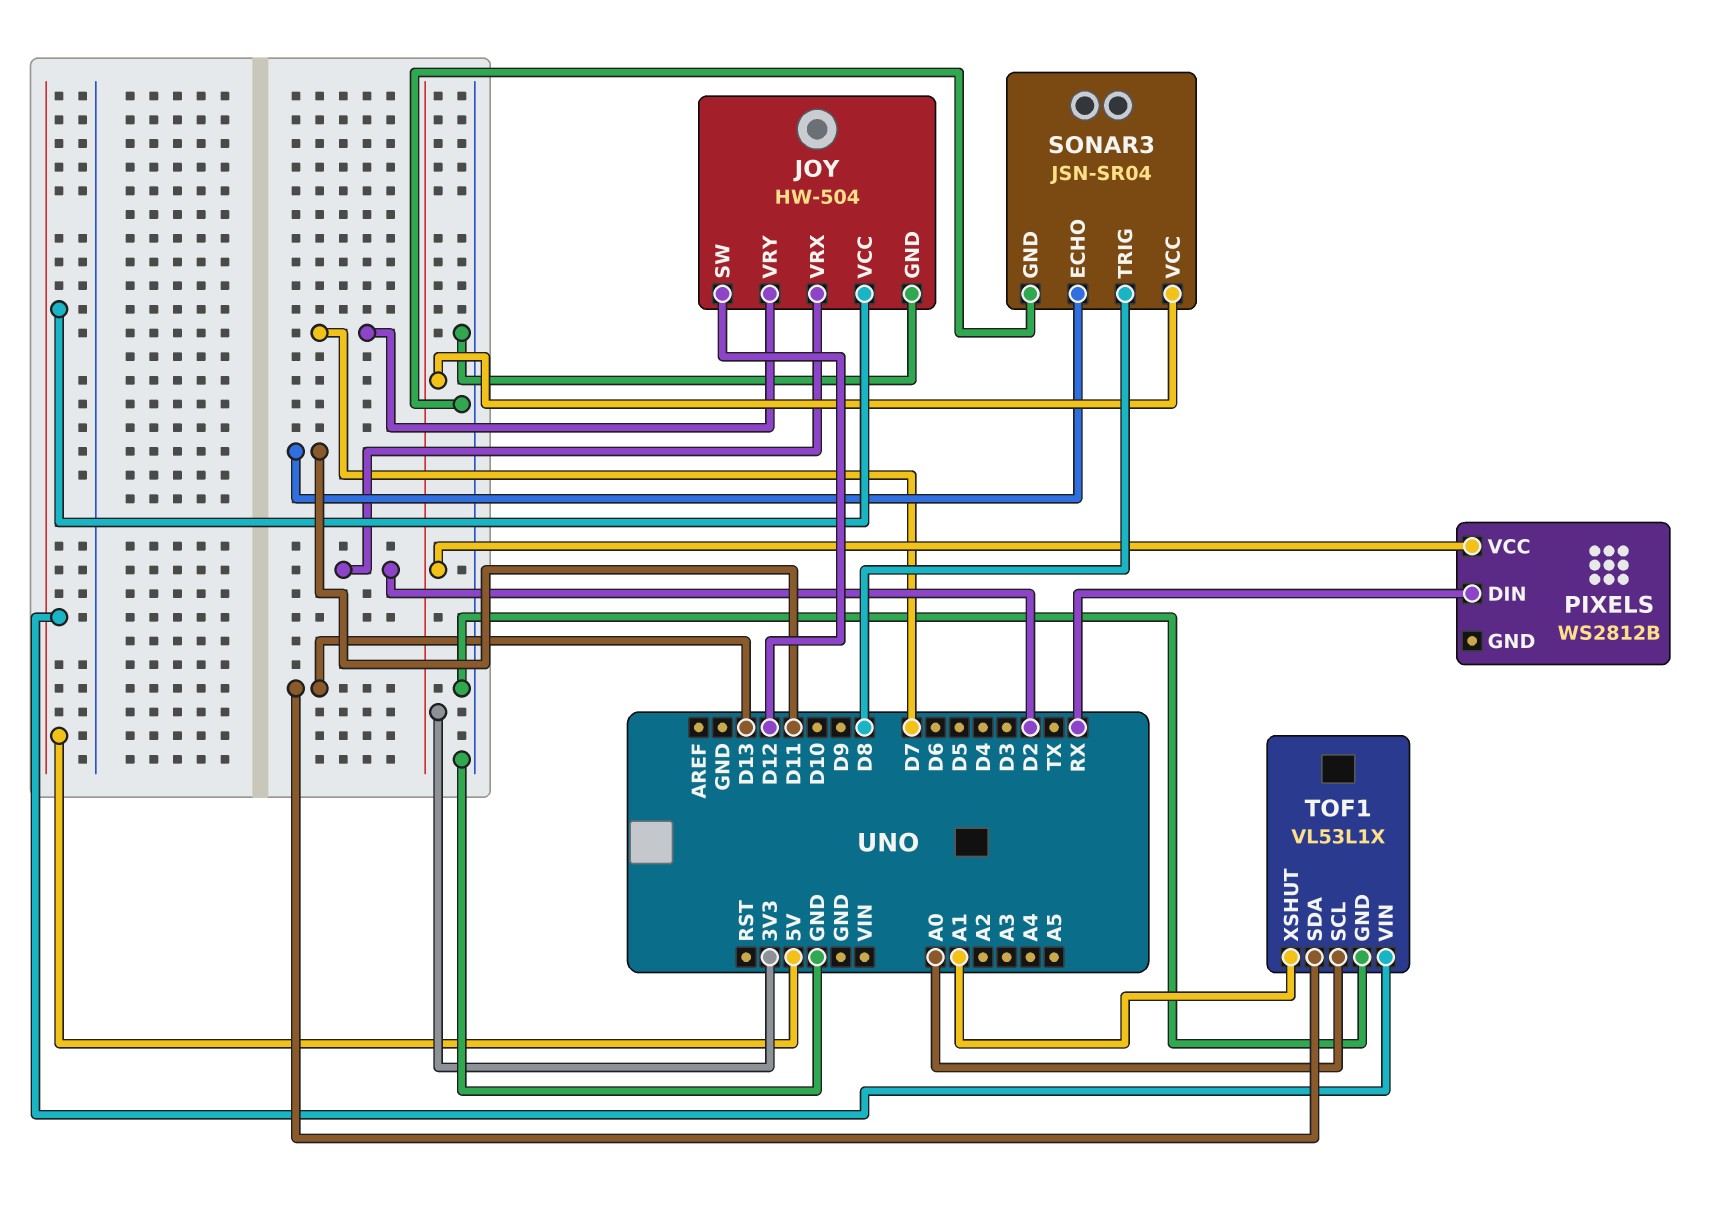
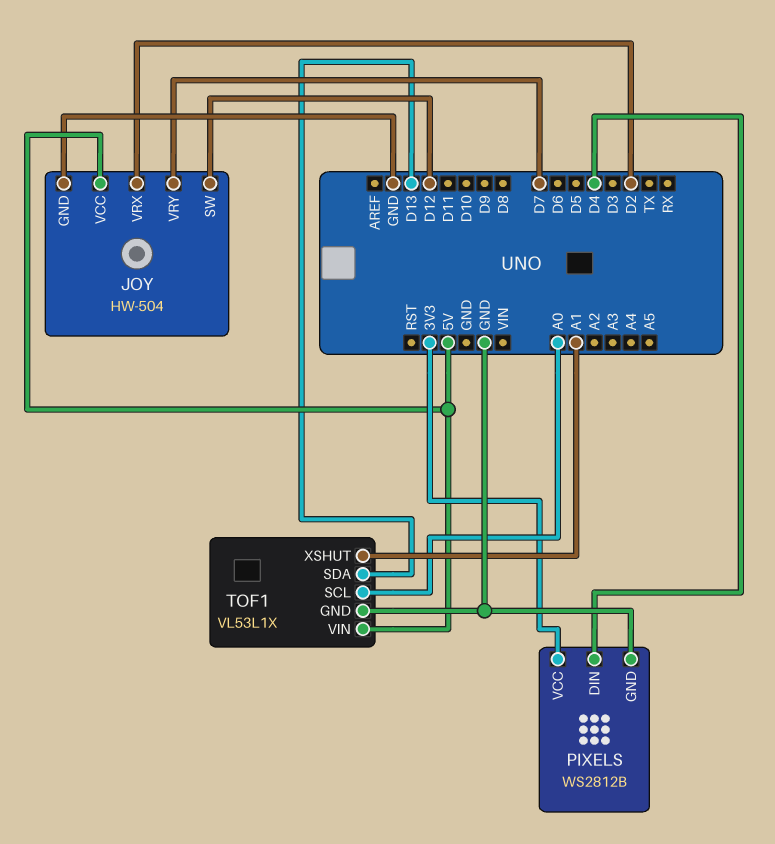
PIXELS pin DIN: RX -> D4
PIXELS pin GND: none -> GND
SONAR3: JSN-SR04 -> none
SONAR3 pin ECHO: D11 -> none
SONAR3 pin GND: GND -> none
SONAR3 pin TRIG: D8 -> none
SONAR3 pin VCC: 3V3 -> none

